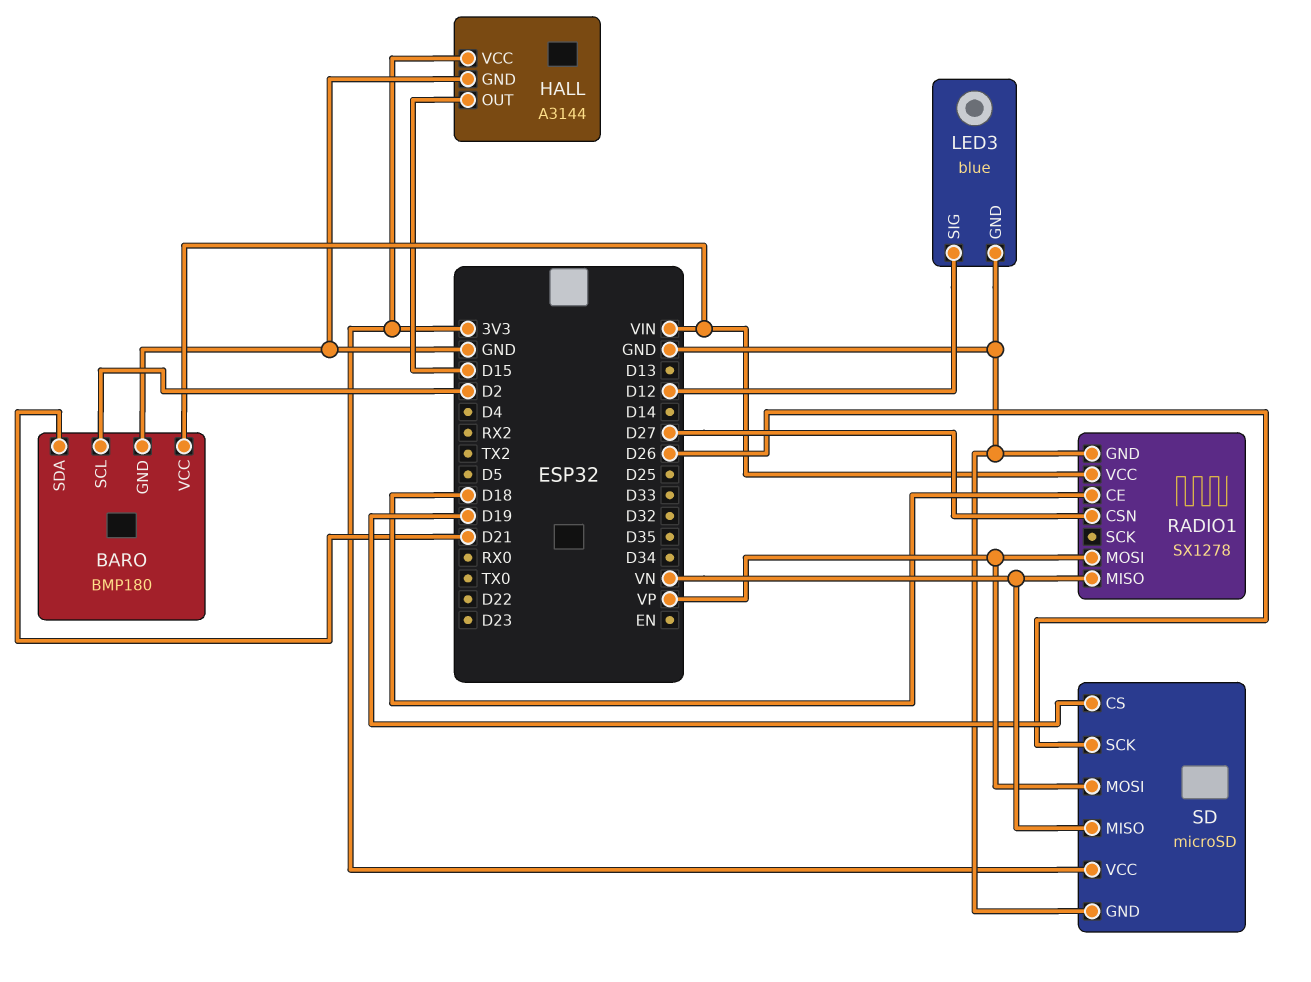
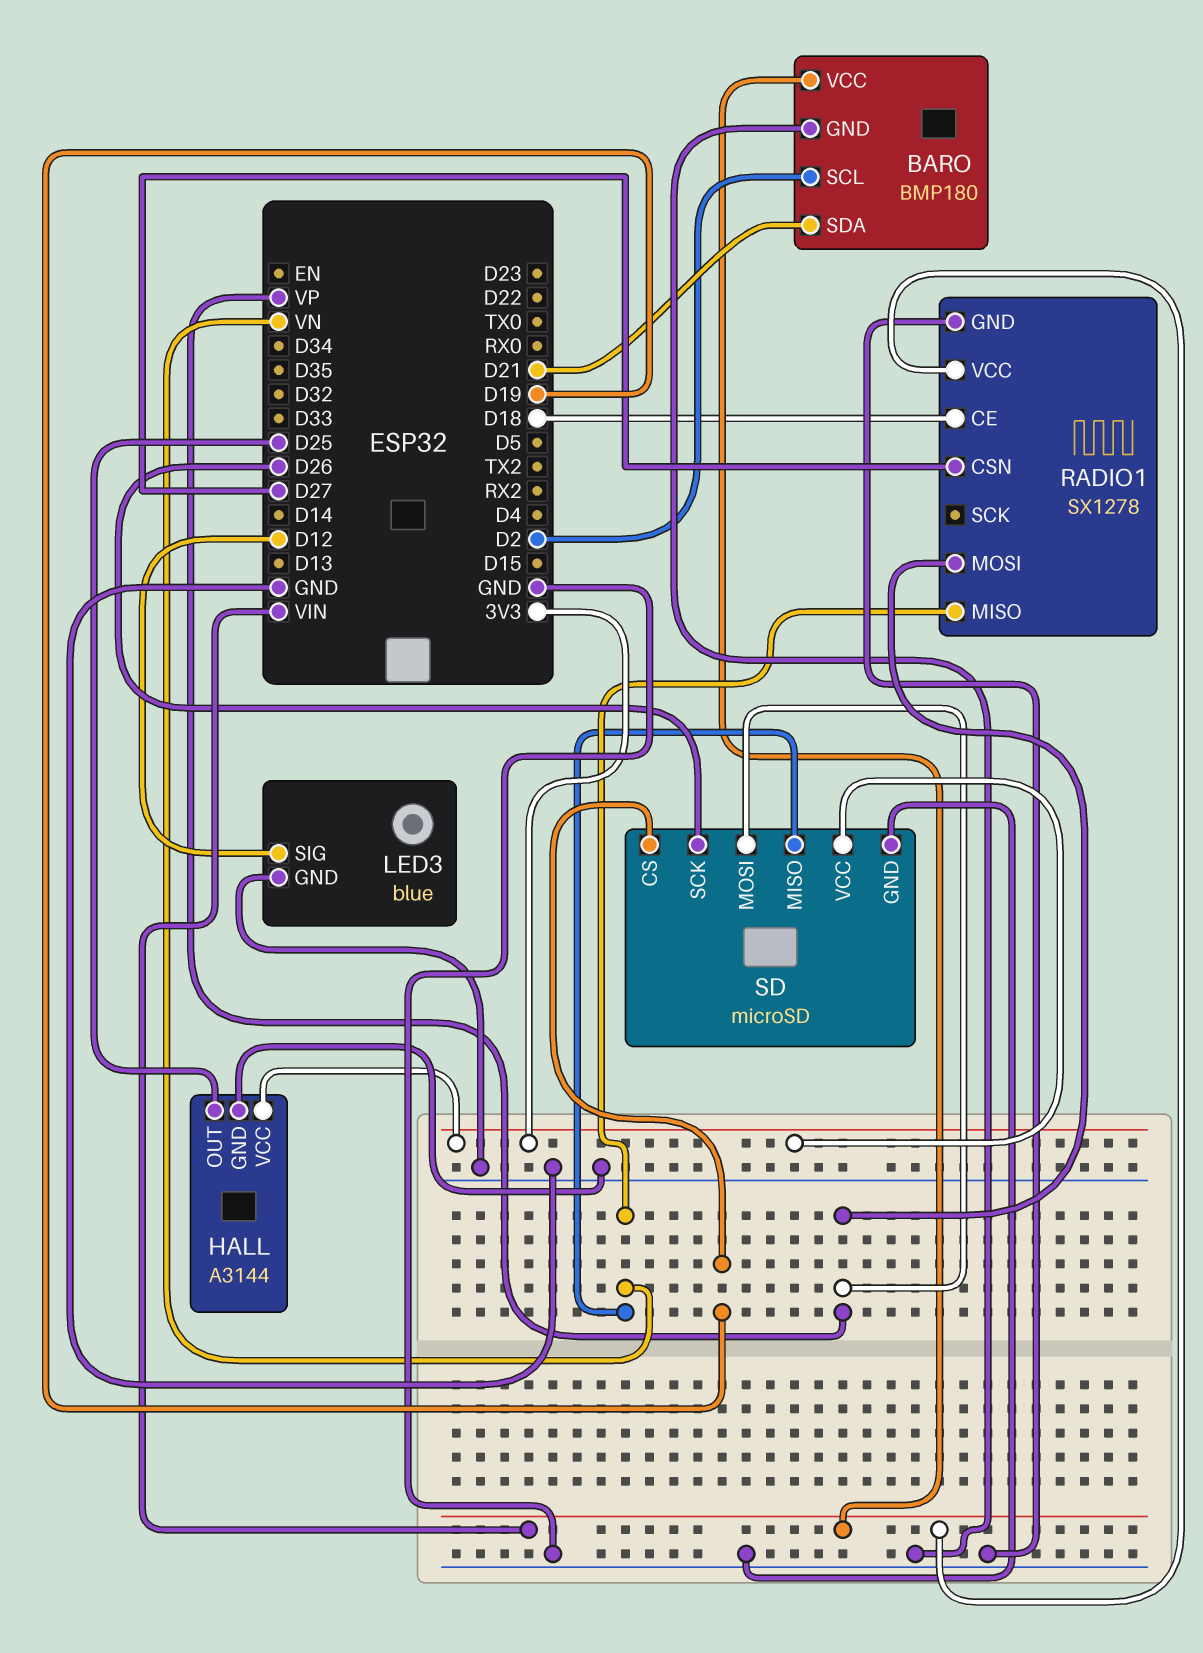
HALL pin OUT: D15 -> D25

